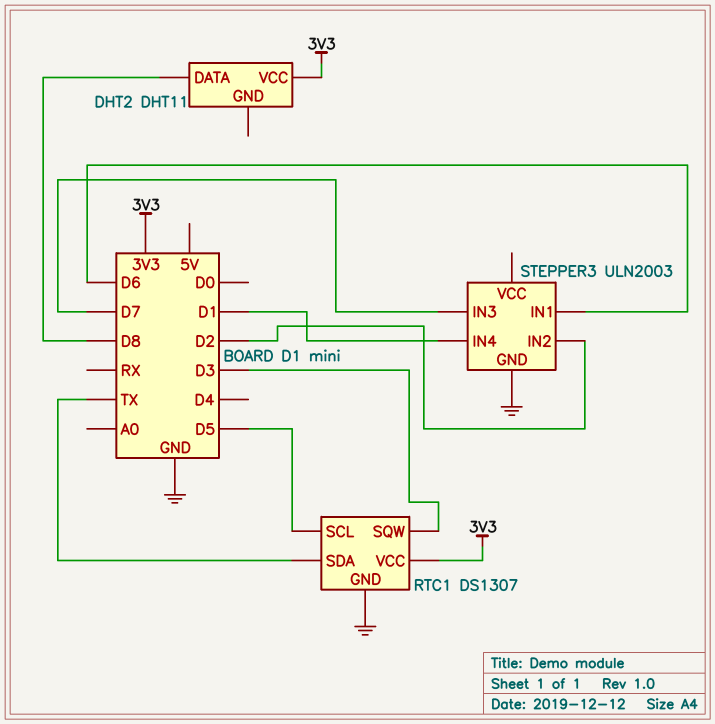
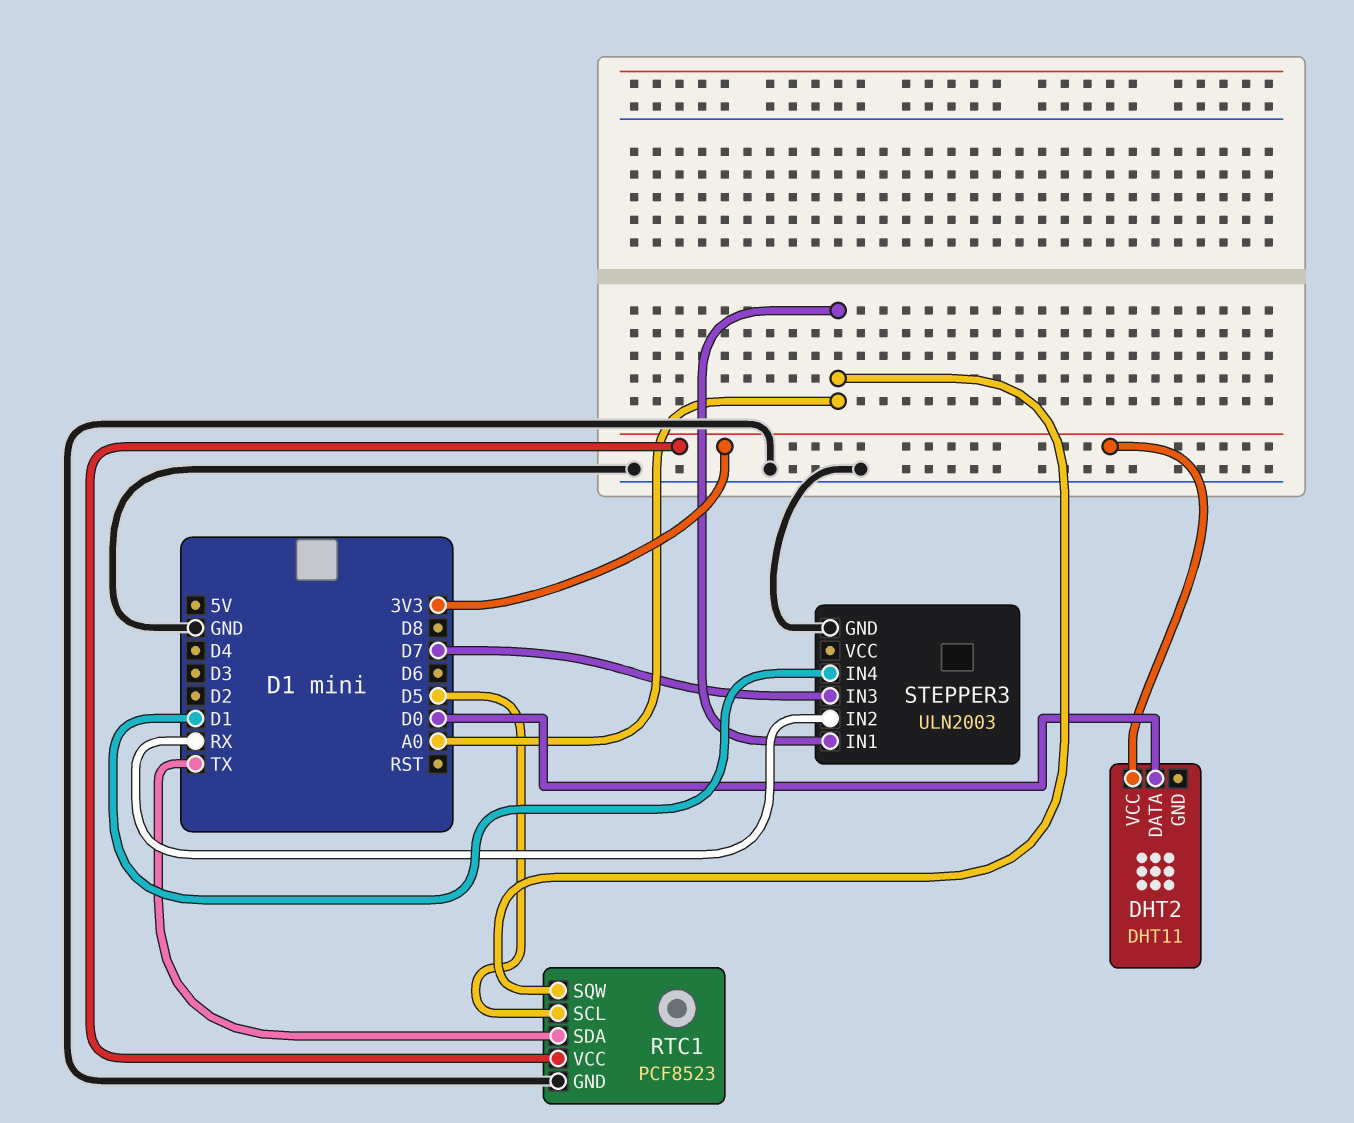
DHT2 pin DATA: D8 -> D0
RTC1: DS1307 -> PCF8523
RTC1 pin SQW: D3 -> A0
STEPPER3 pin IN1: D6 -> A0
STEPPER3 pin IN2: D2 -> RX

